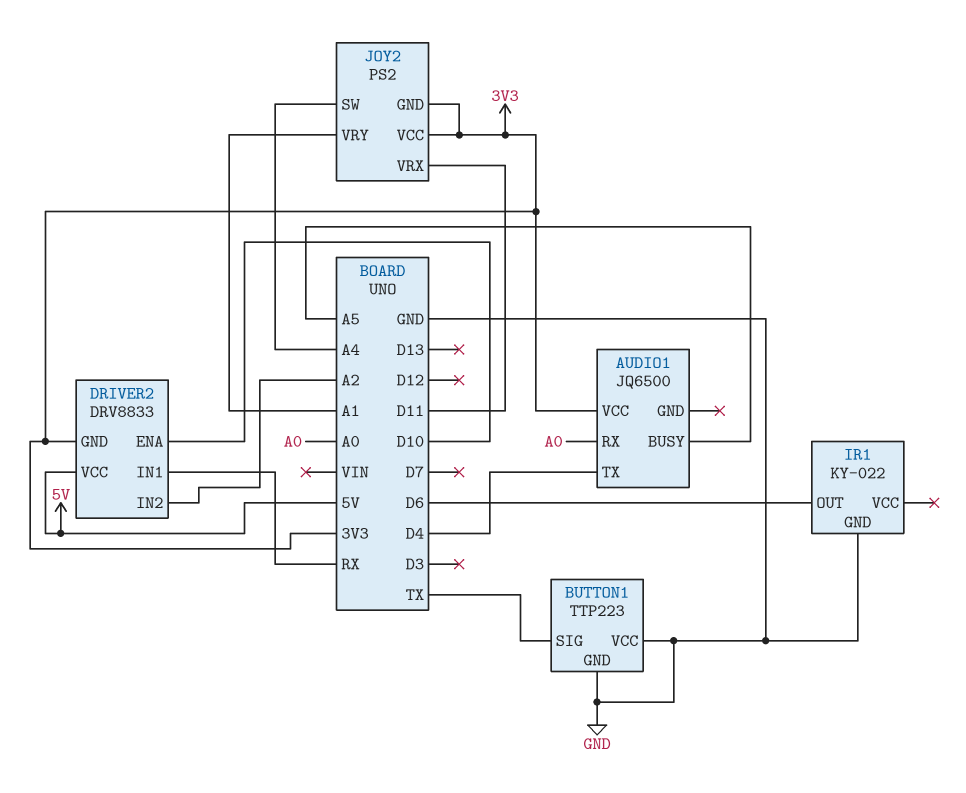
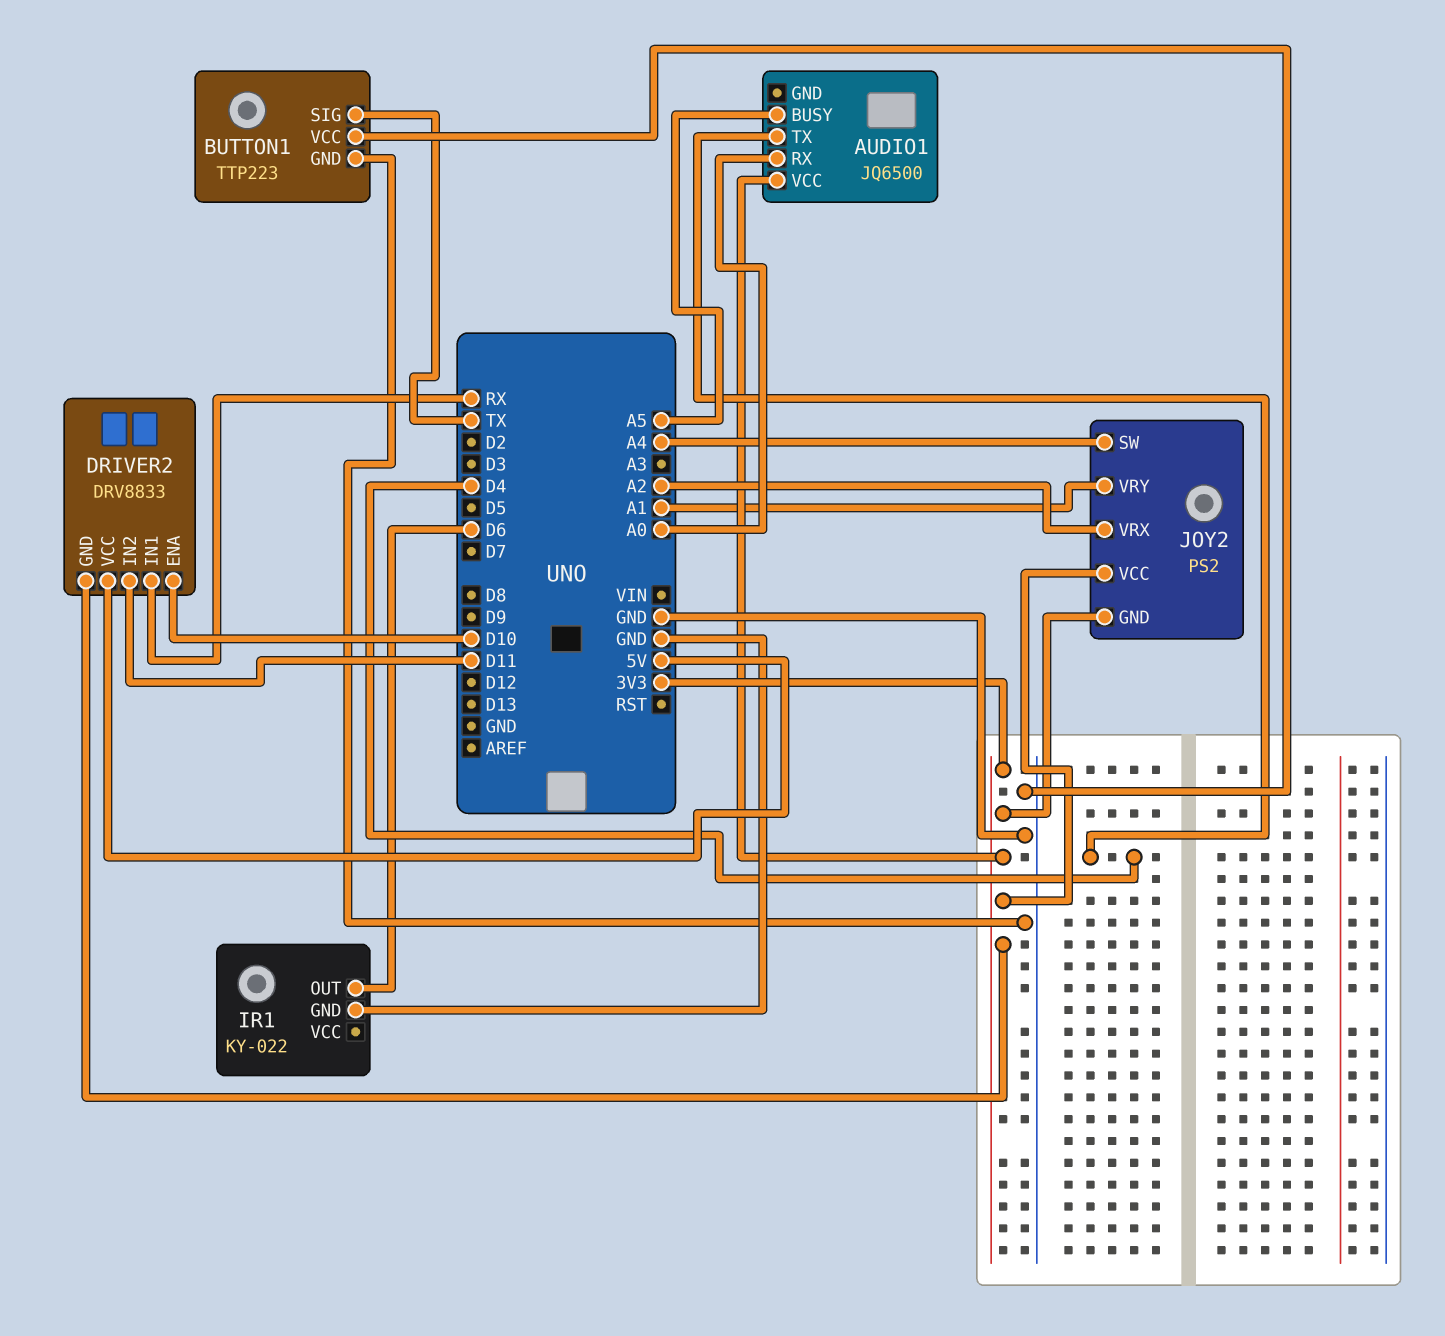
DRIVER2 pin IN2: A2 -> D11
JOY2 pin VRX: D11 -> A2

